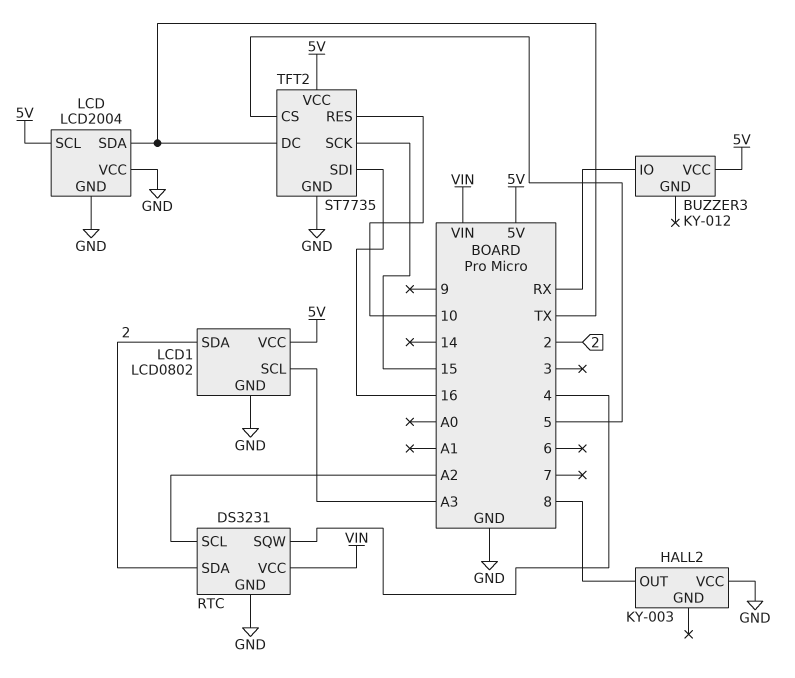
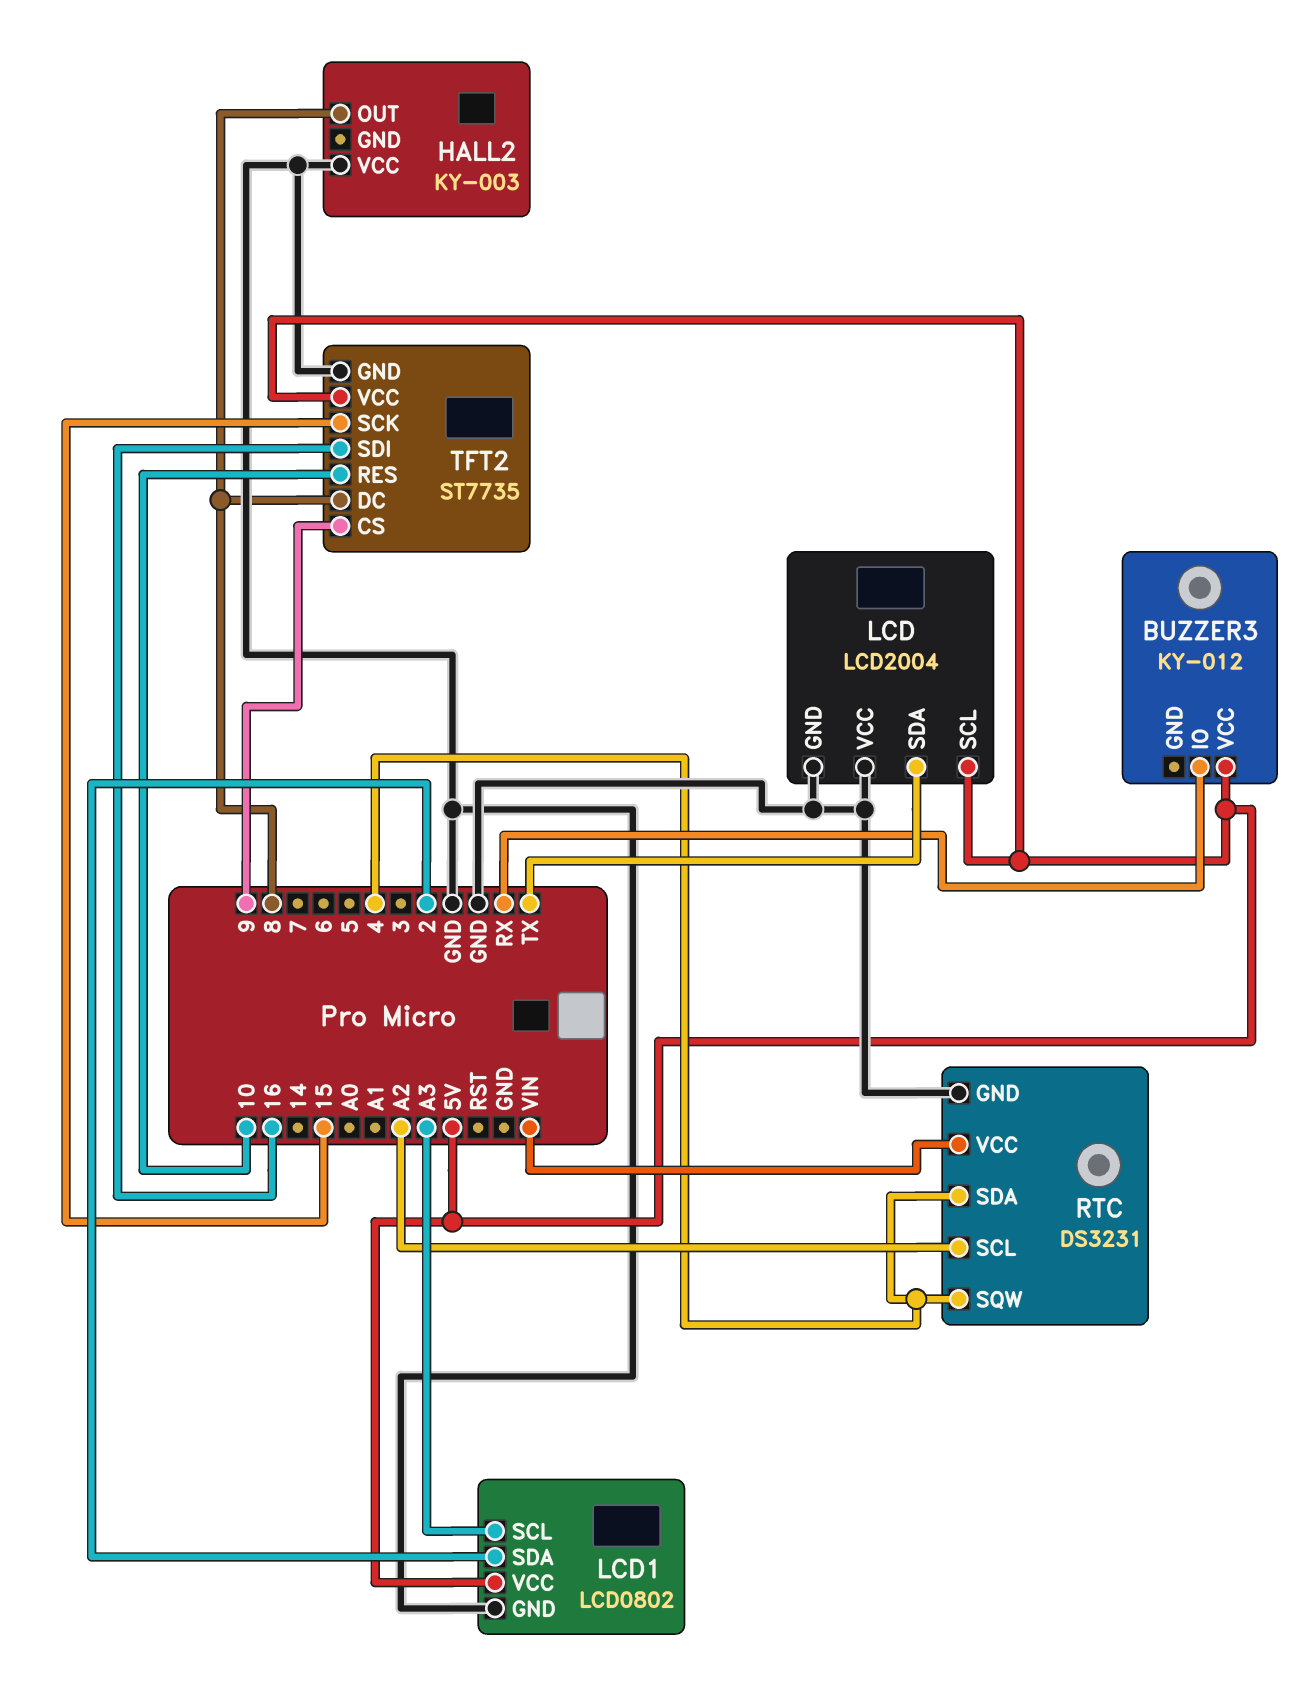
RTC pin SDA: 2 -> 4
TFT2 pin CS: 5 -> 9
TFT2 pin DC: TX -> 8

